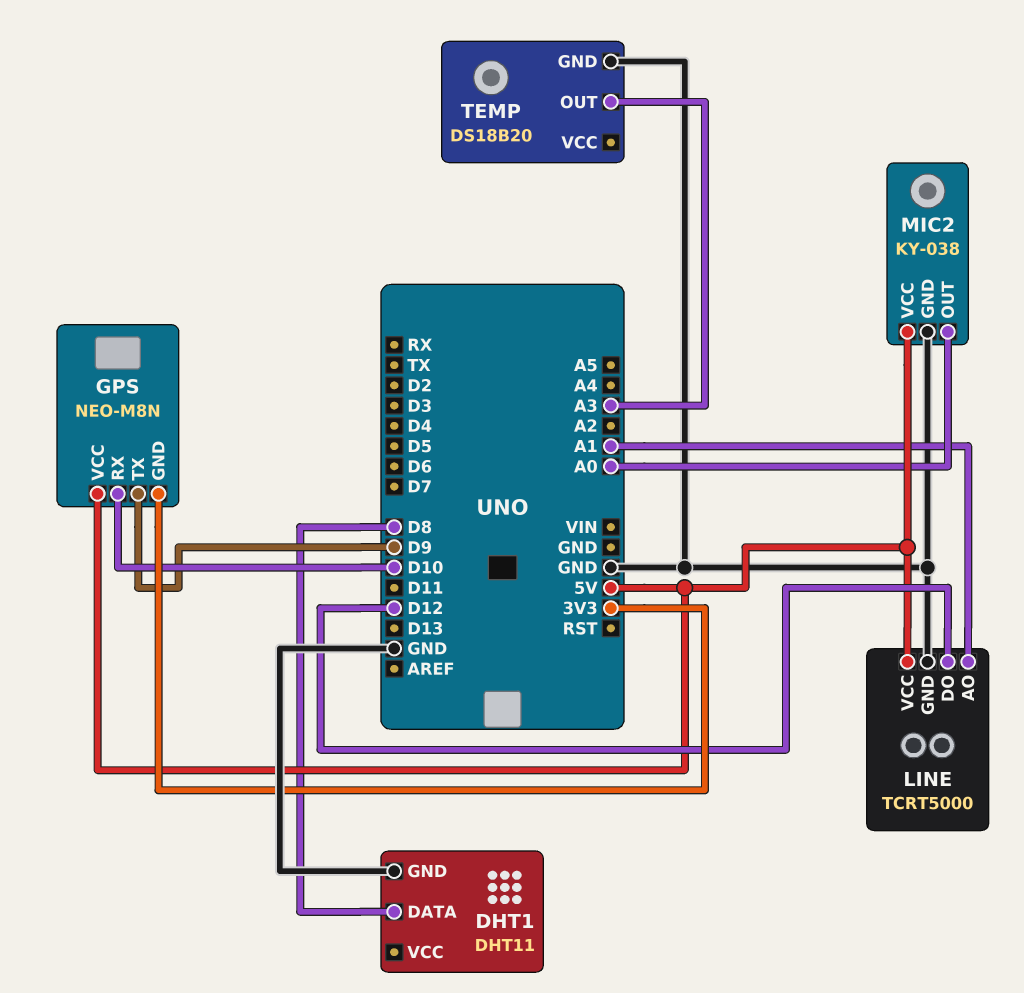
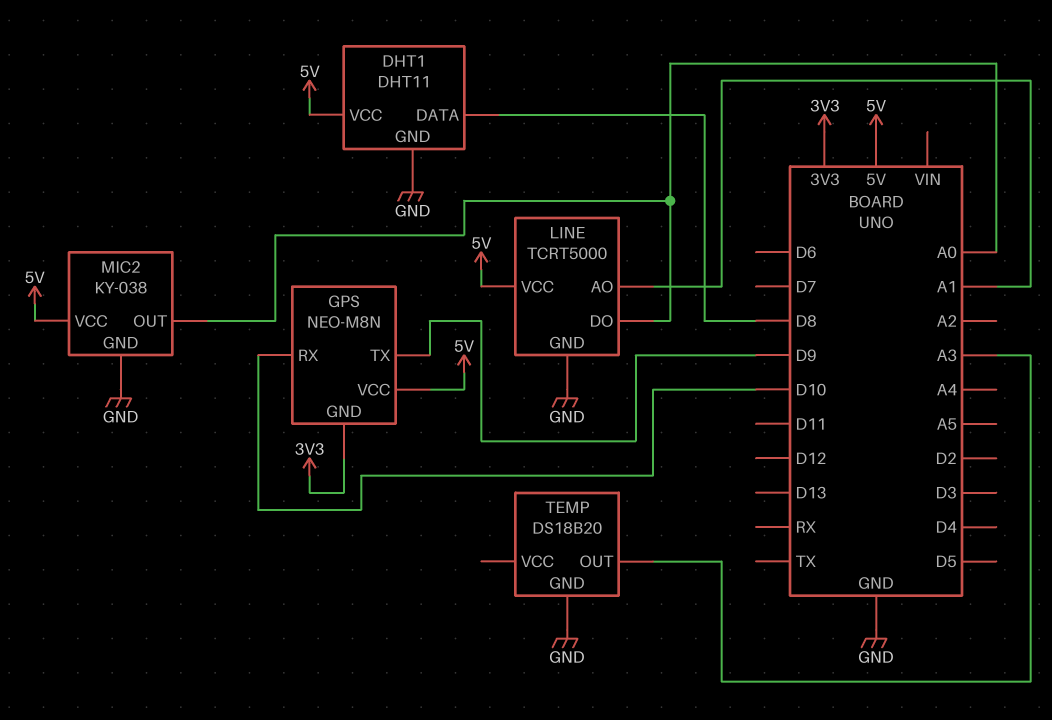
DHT1 pin VCC: none -> 5V
LINE pin DO: D12 -> A0

